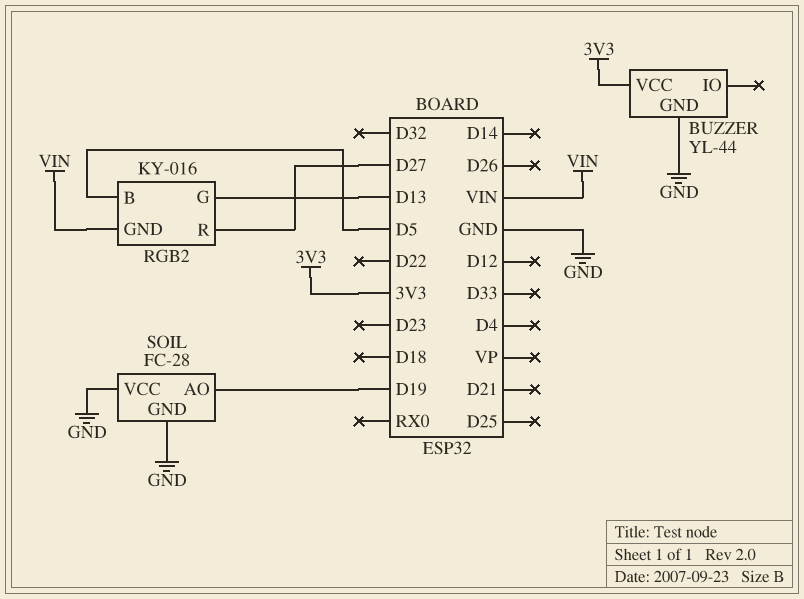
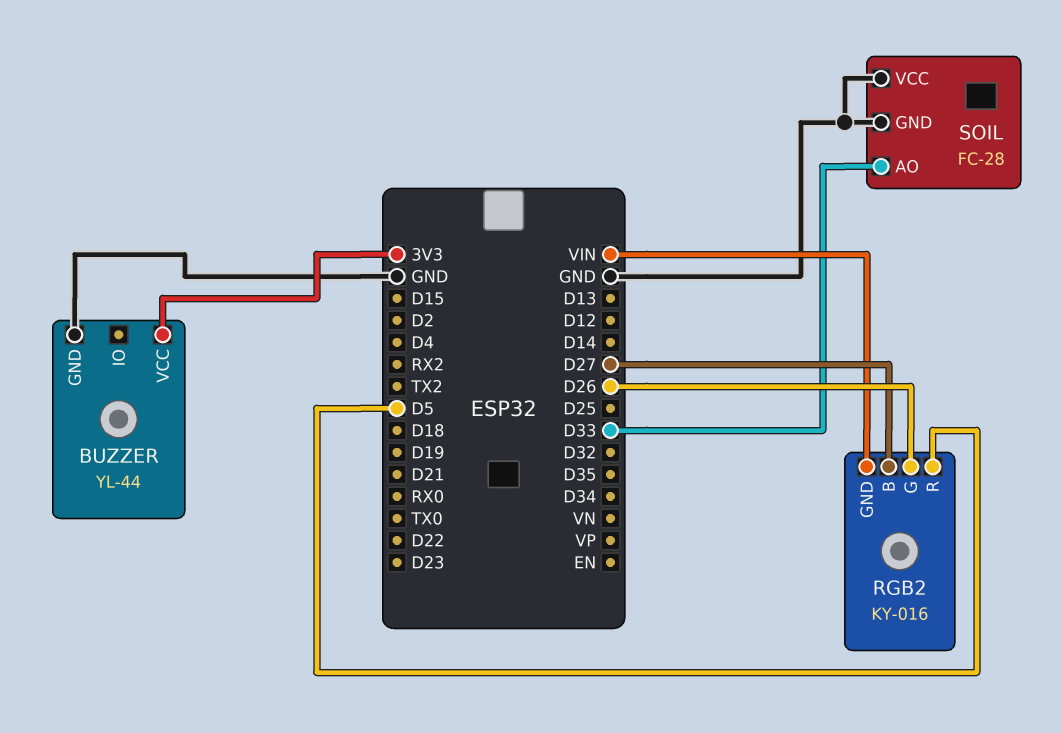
RGB2 pin B: D5 -> D27
RGB2 pin G: D13 -> D26
RGB2 pin R: D27 -> D5
SOIL pin AO: D19 -> D33

